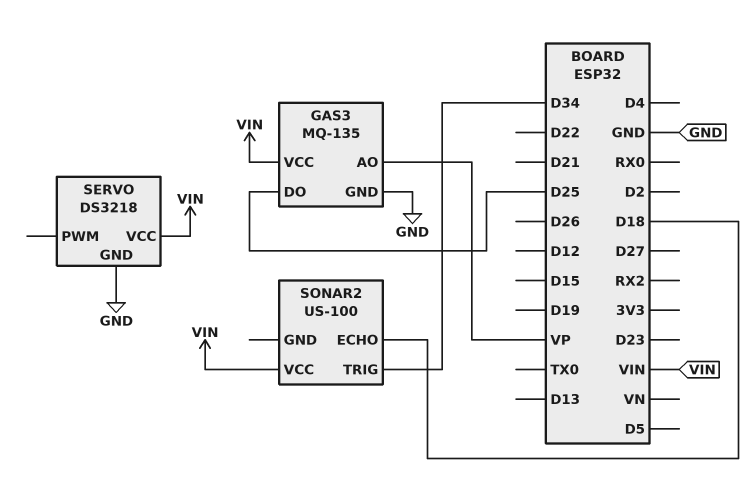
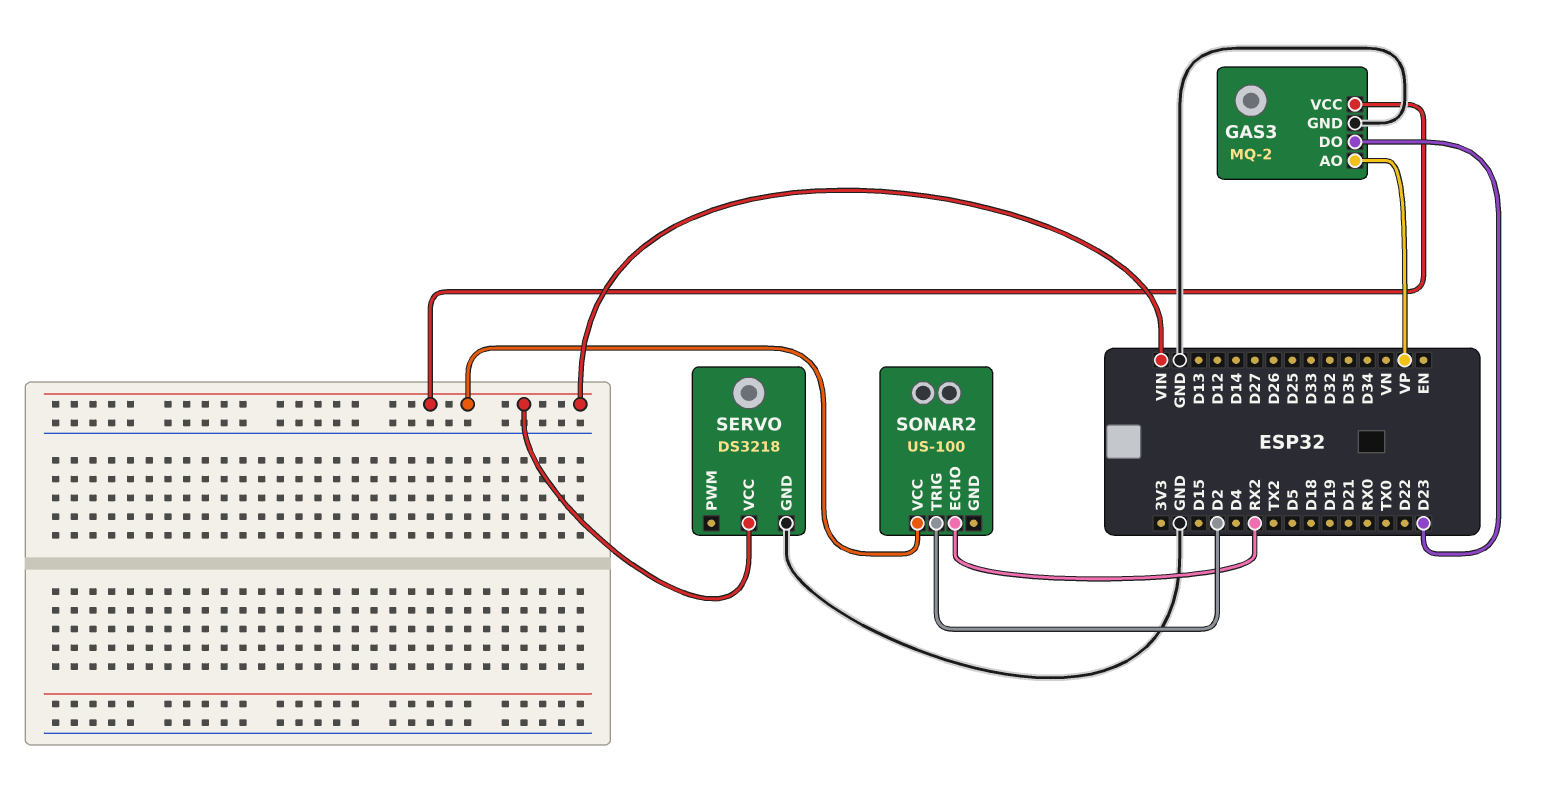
GAS3: MQ-135 -> MQ-2
GAS3 pin DO: D25 -> D23
SONAR2 pin ECHO: D18 -> RX2
SONAR2 pin TRIG: D34 -> D2

